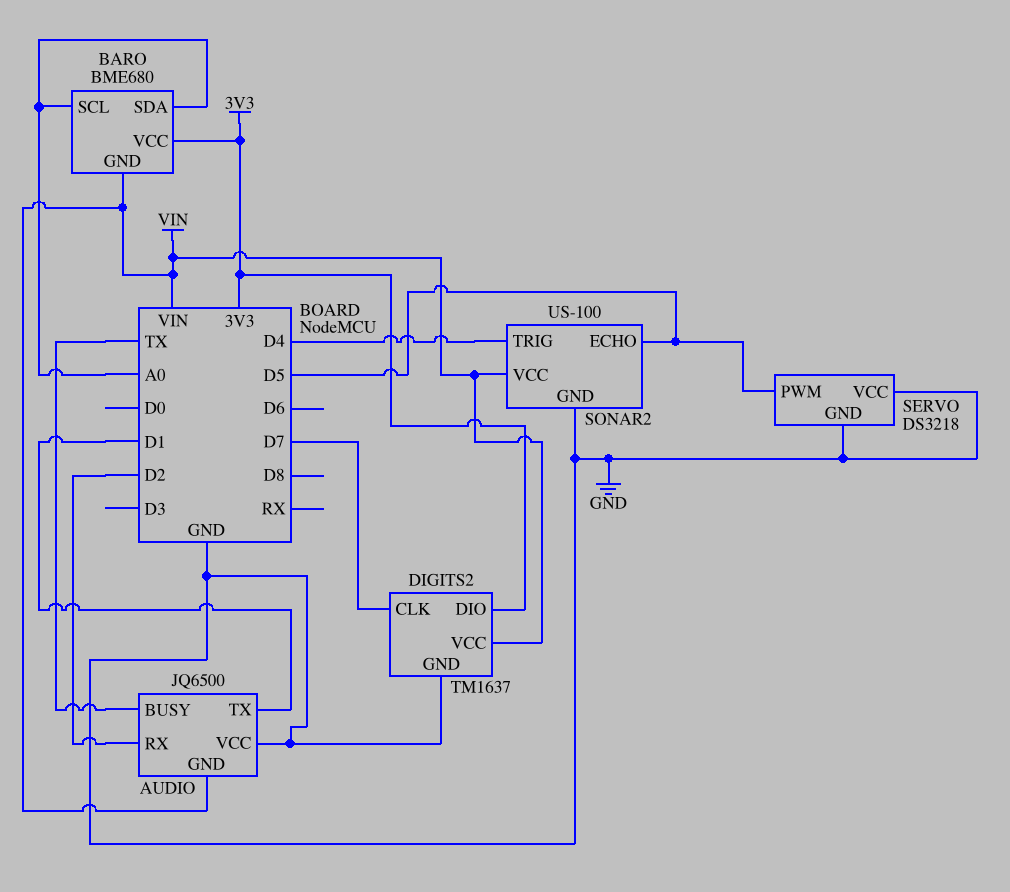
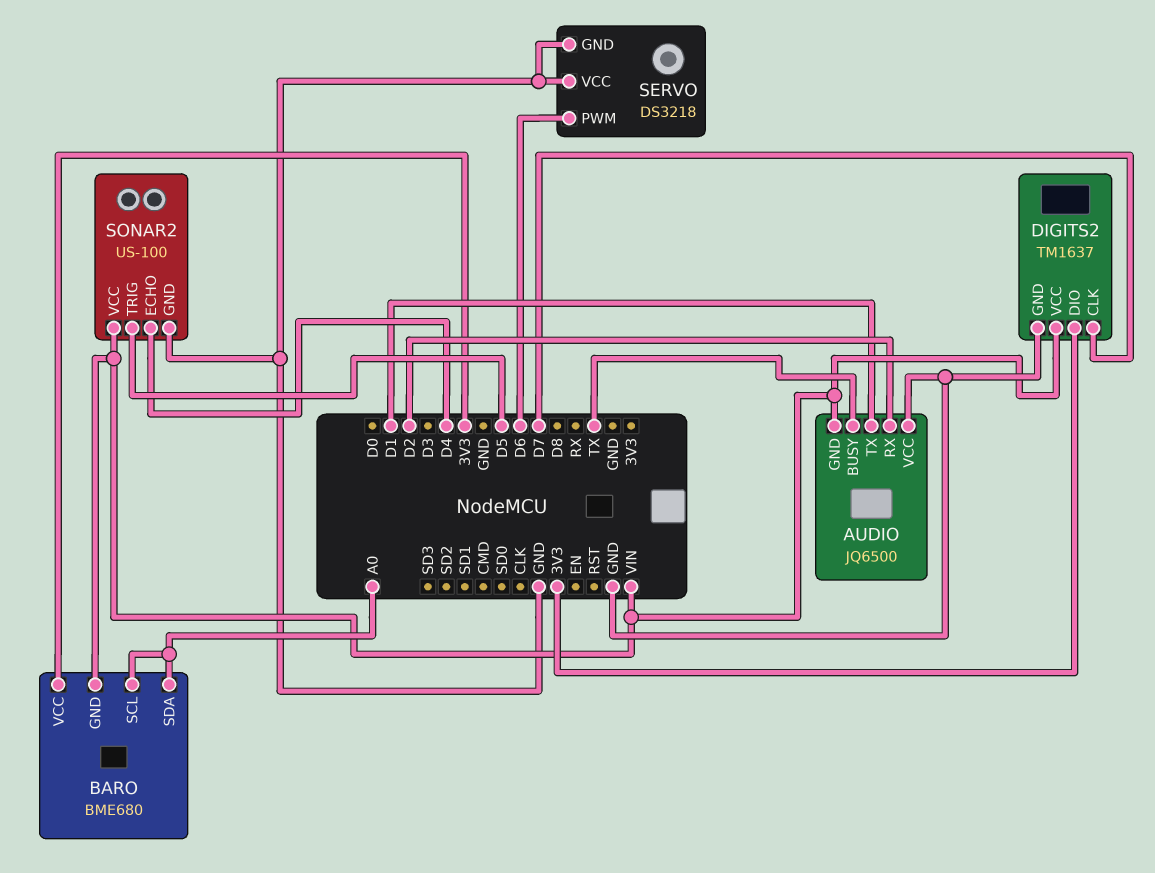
SERVO pin PWM: D5 -> D6
SONAR2 pin ECHO: D5 -> D4
SONAR2 pin TRIG: D4 -> D5

